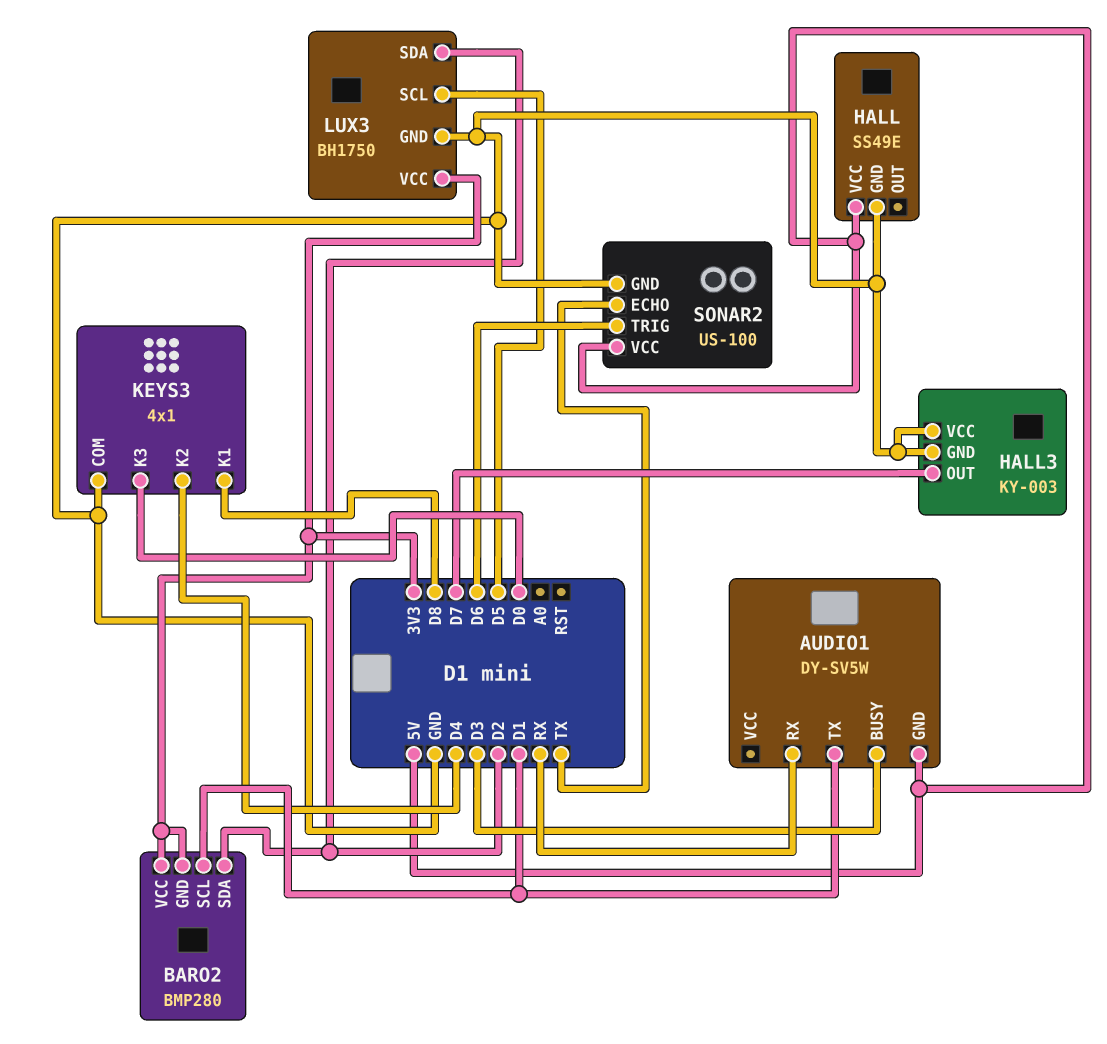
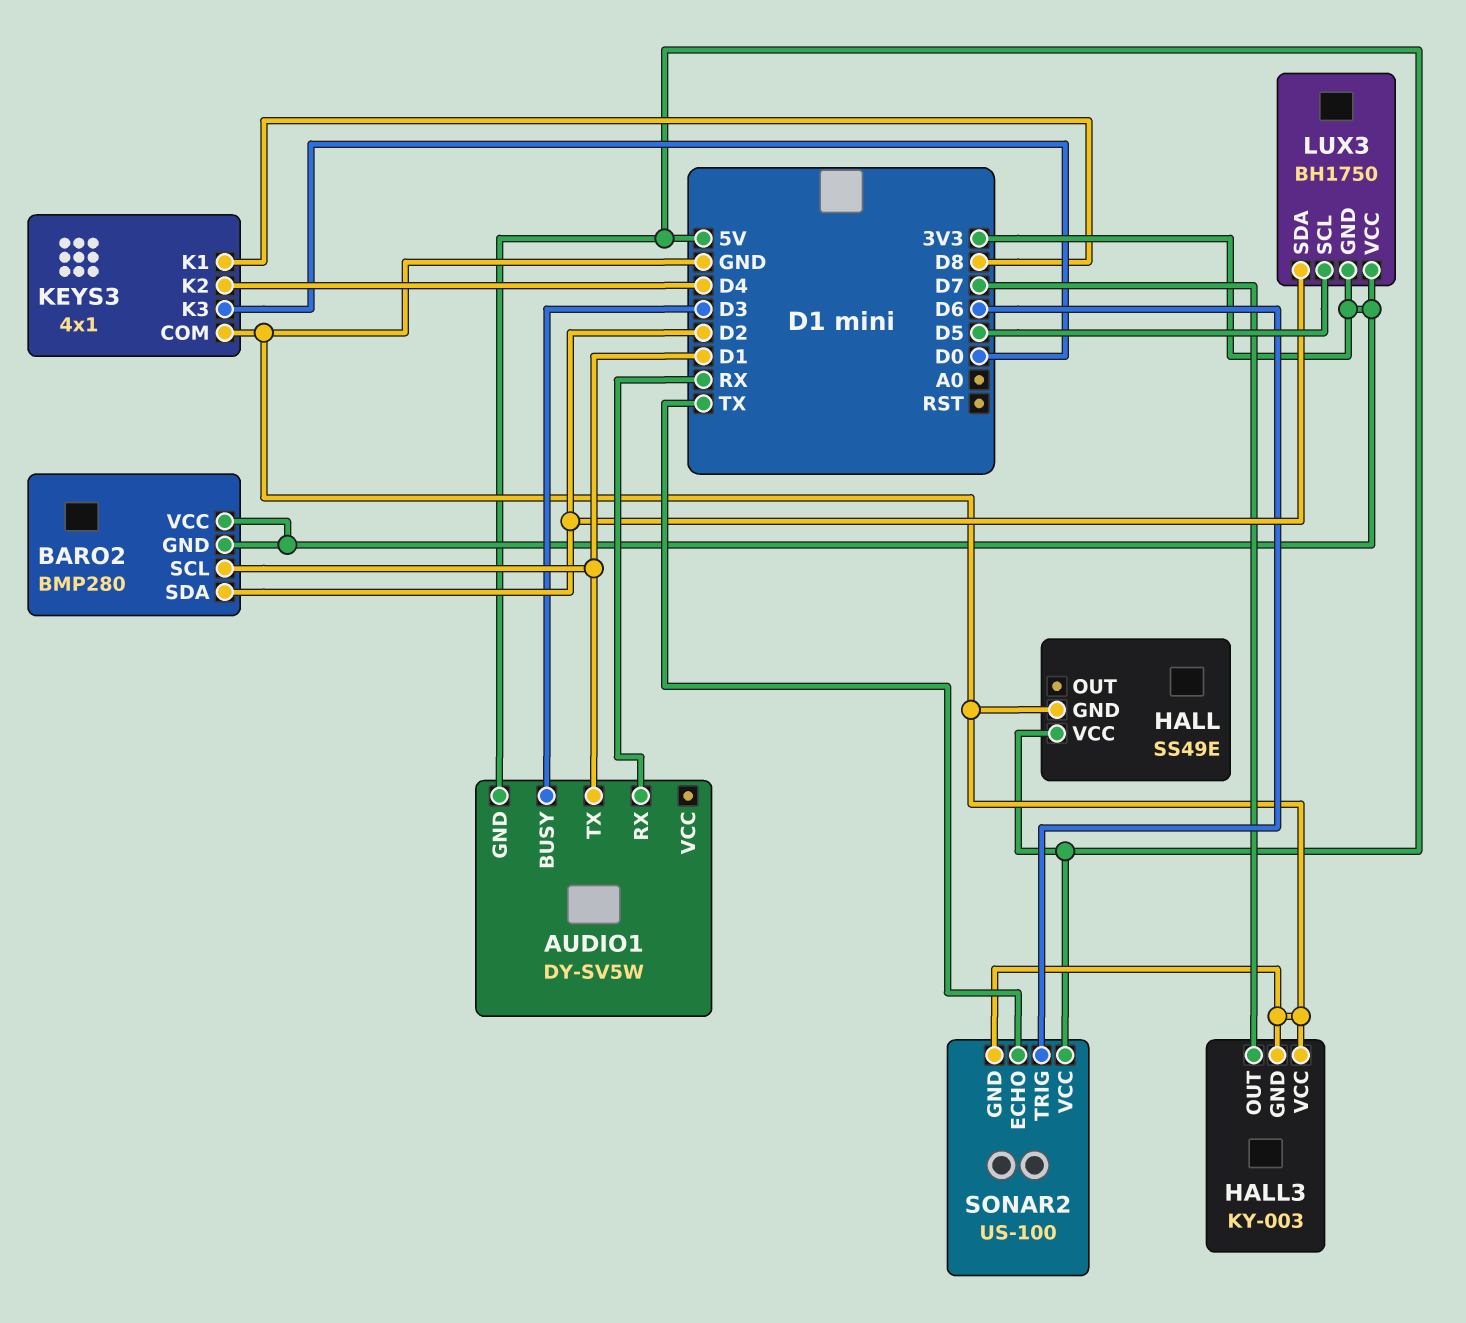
LUX3 pin GND: GND -> 3V3

